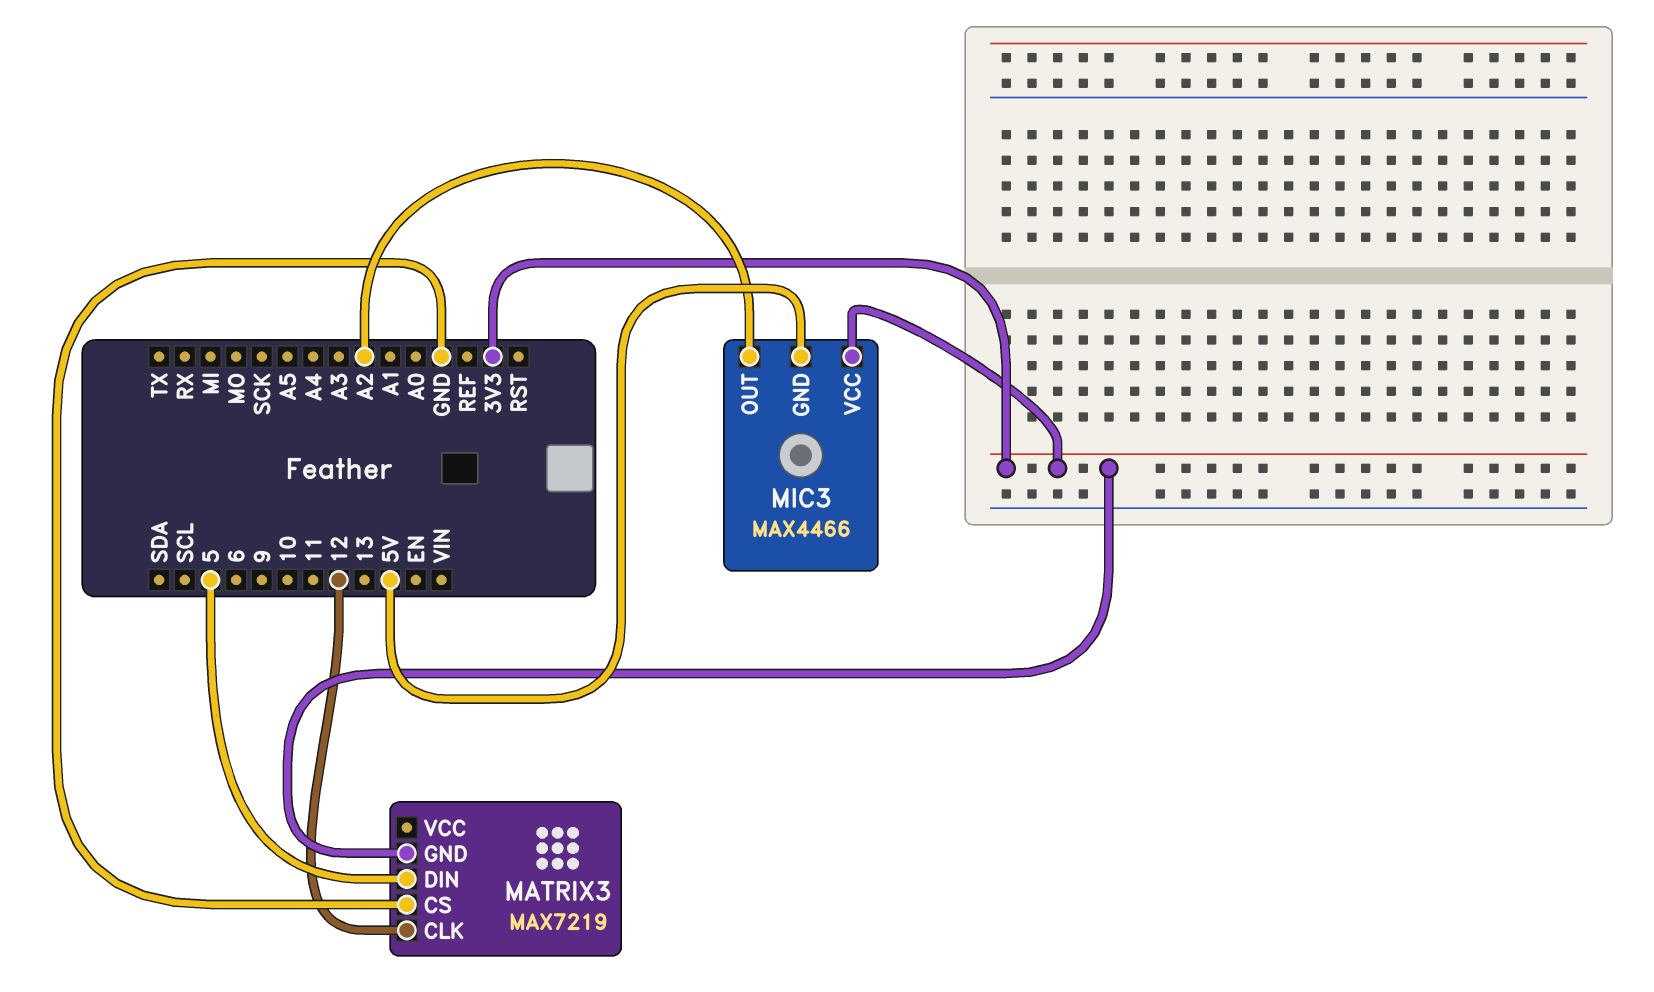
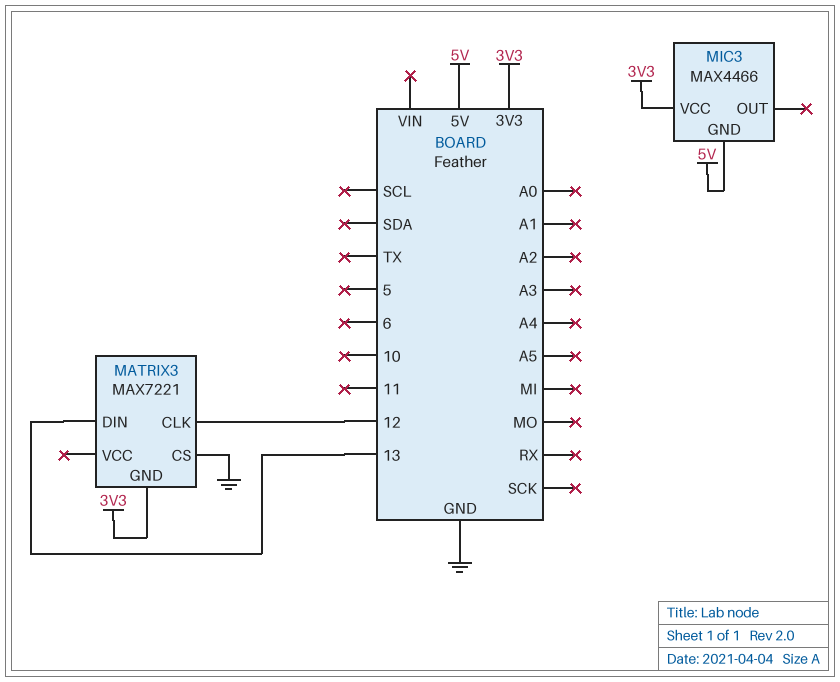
MATRIX3: MAX7219 -> MAX7221
MATRIX3 pin DIN: 5 -> 13
MIC3 pin OUT: A2 -> none

